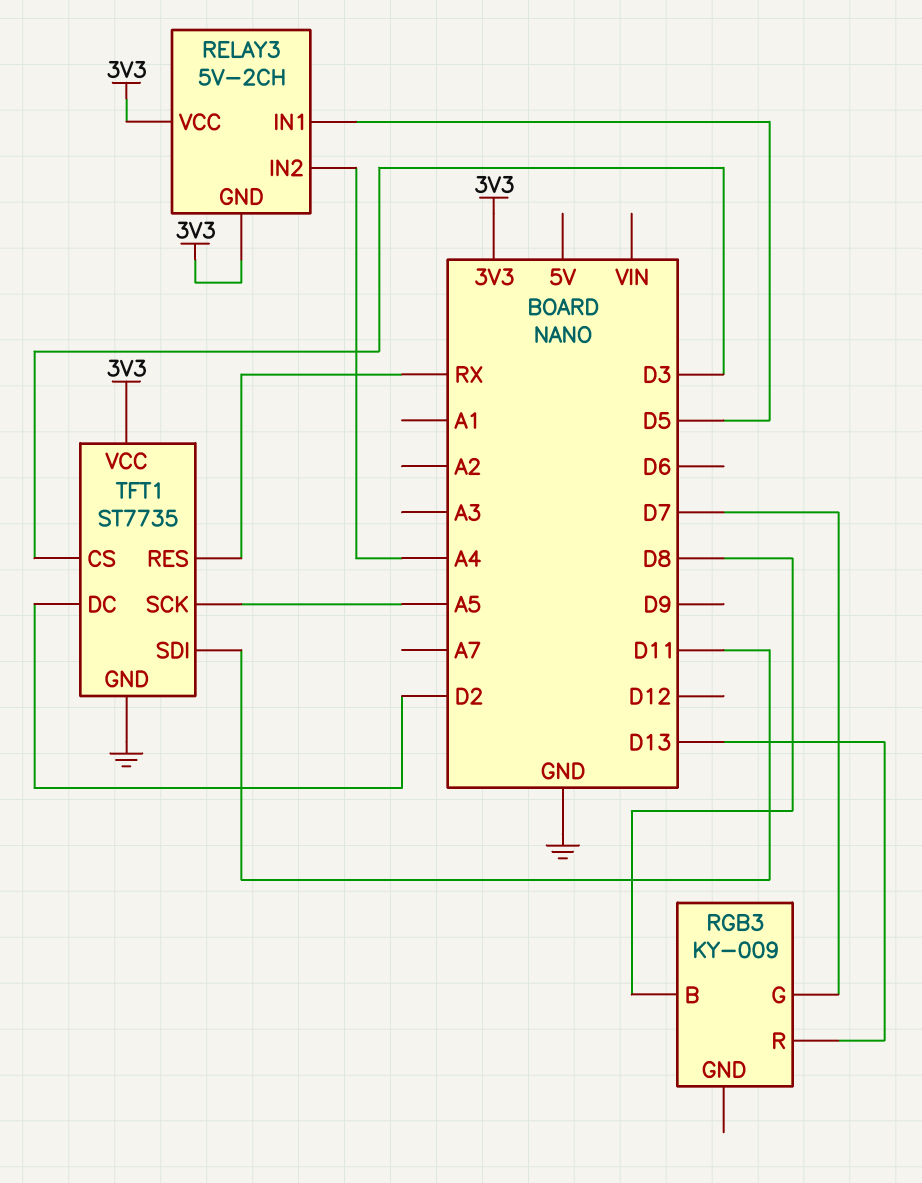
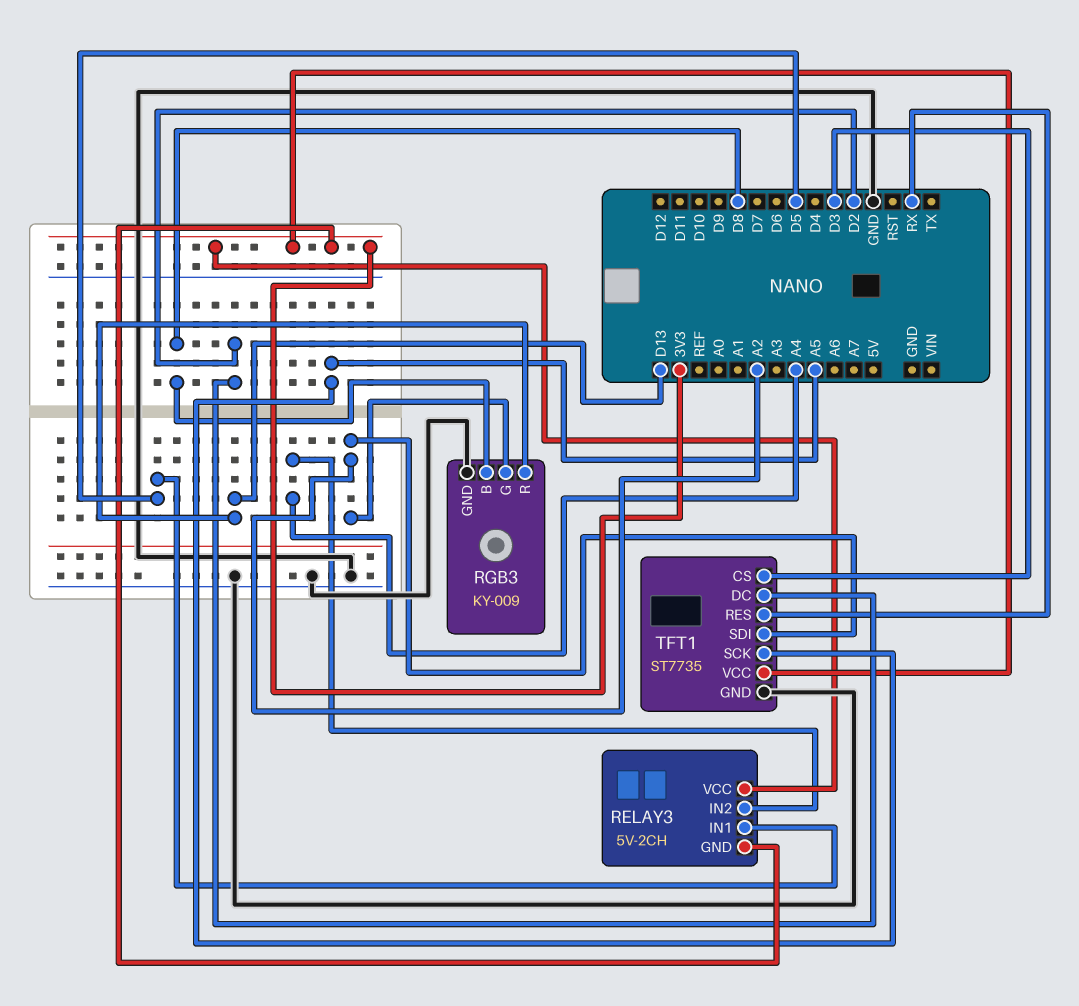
RGB3 pin G: D7 -> A2
RGB3 pin GND: none -> GND
TFT1 pin SDI: D11 -> A2

